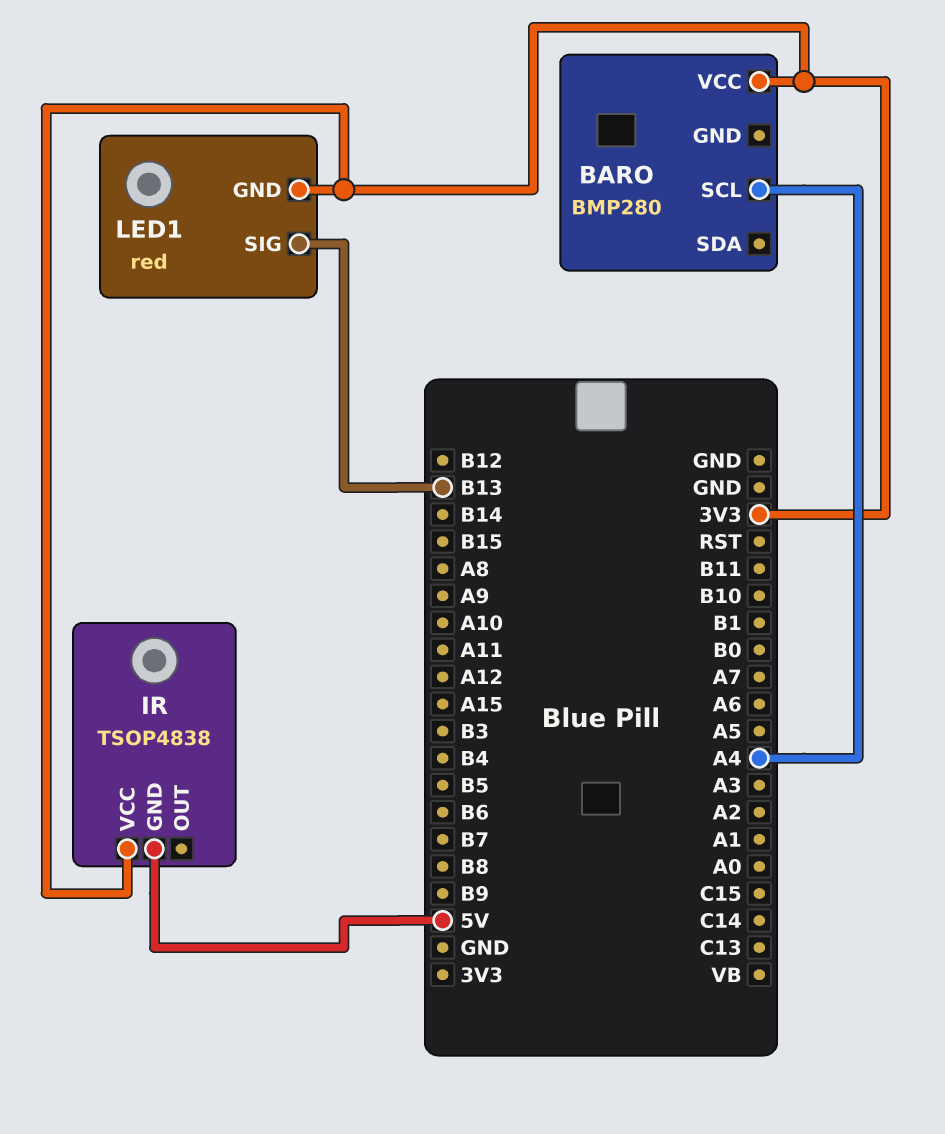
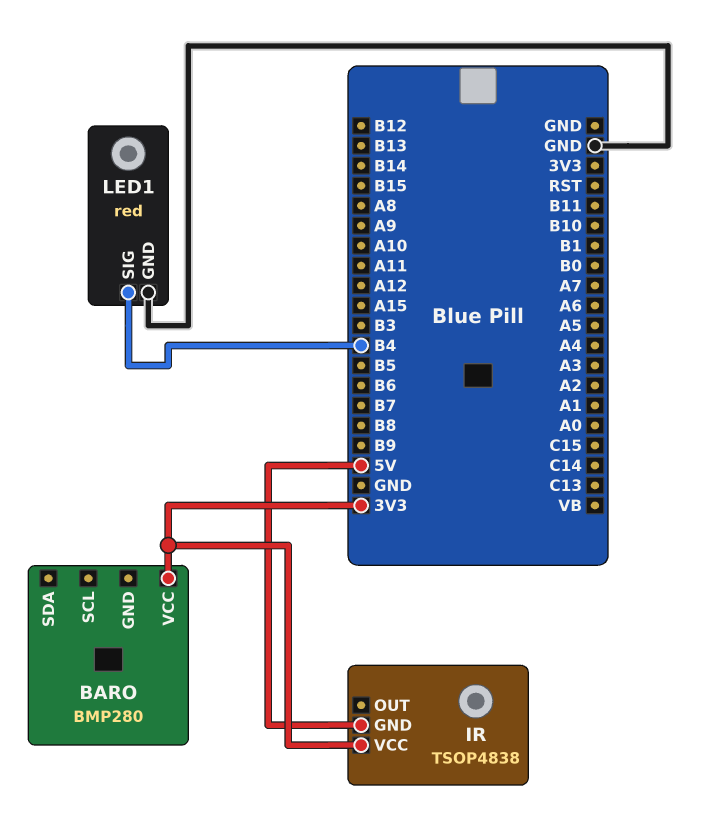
BARO pin SCL: A4 -> none
LED1 pin GND: 3V3 -> GND
LED1 pin SIG: B13 -> B4

